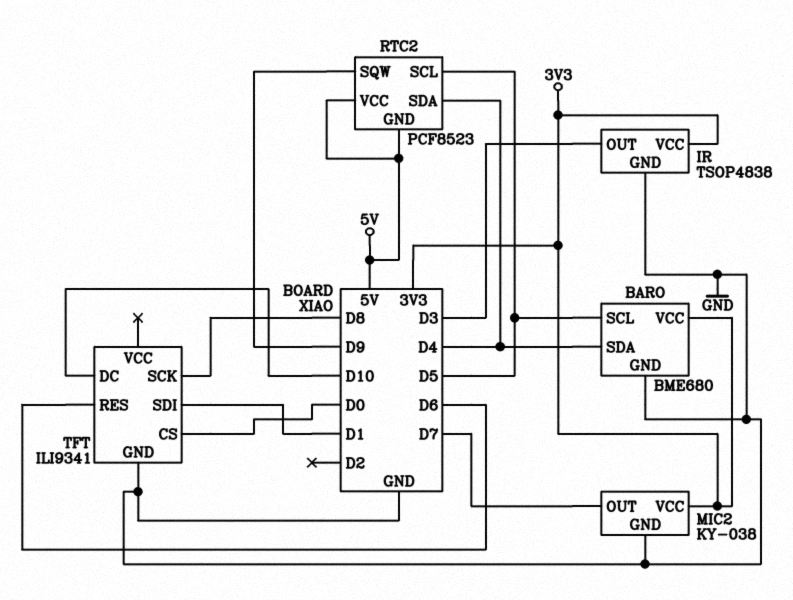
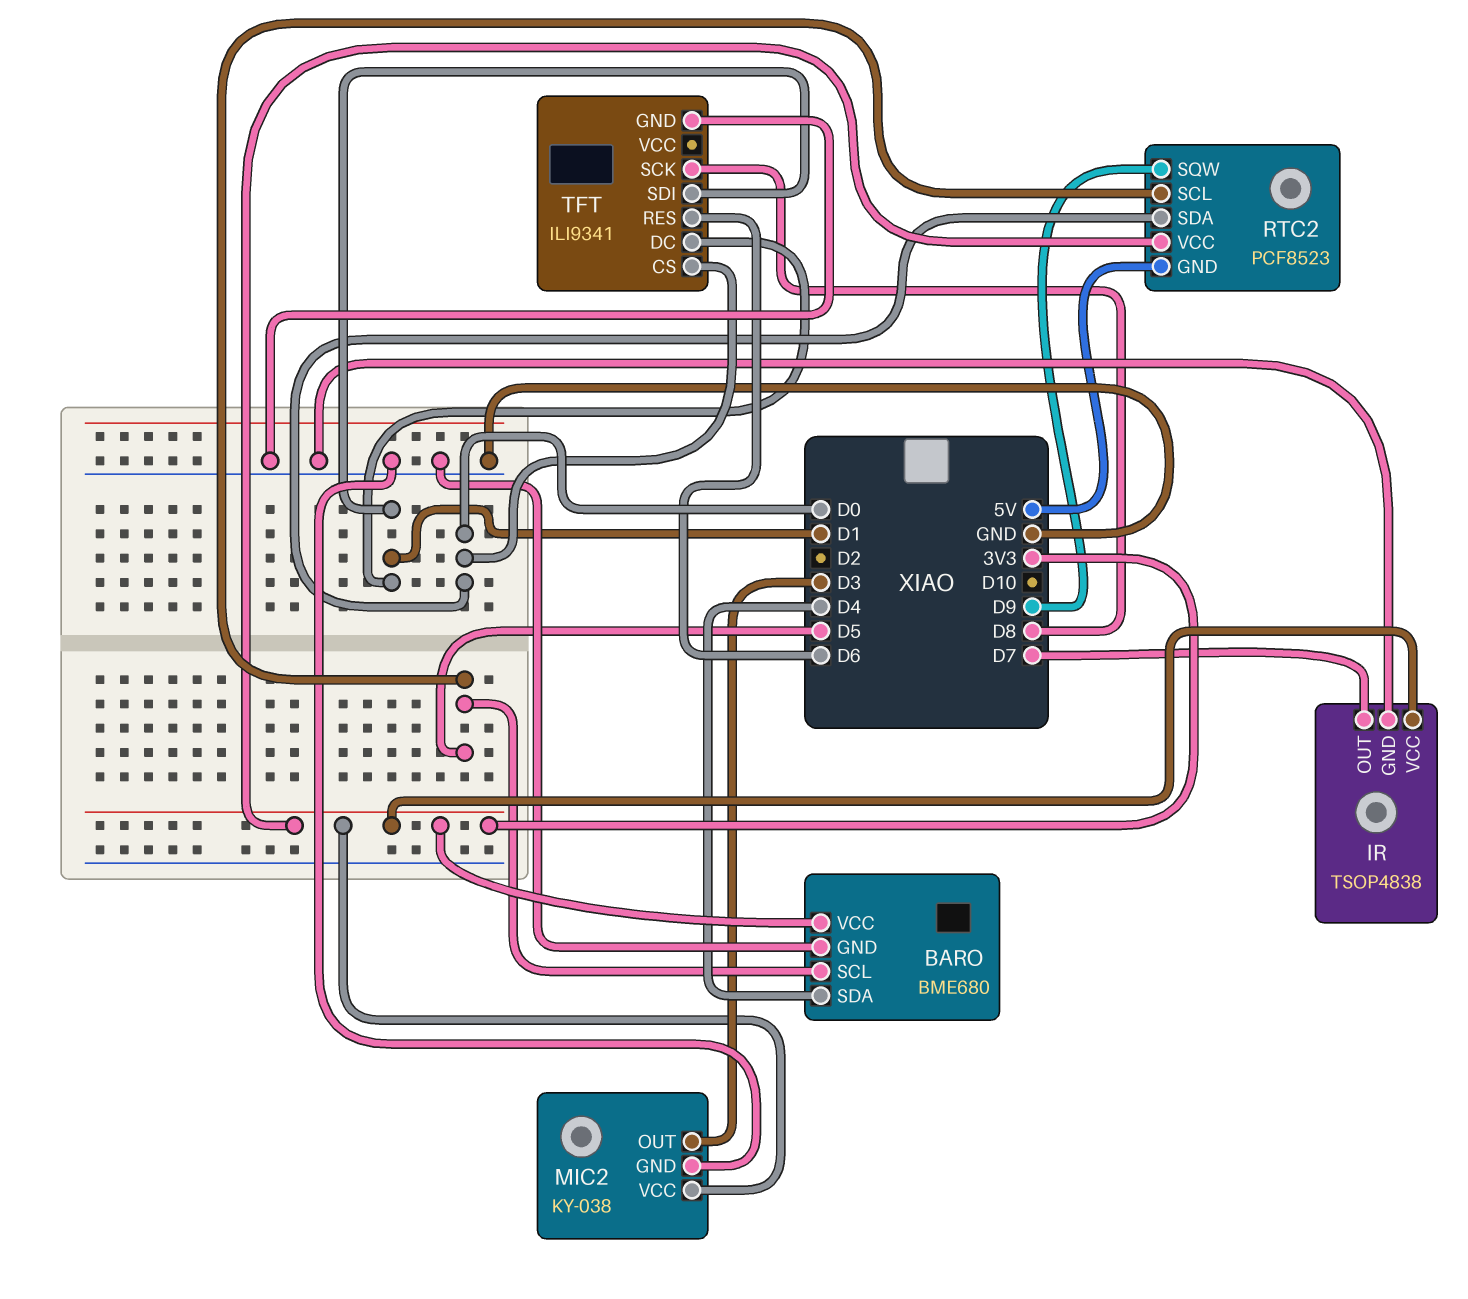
IR pin OUT: D3 -> D7
MIC2 pin OUT: D7 -> D3
RTC2 pin SDA: D4 -> D0
RTC2 pin VCC: 5V -> 3V3
TFT pin DC: D10 -> D1

